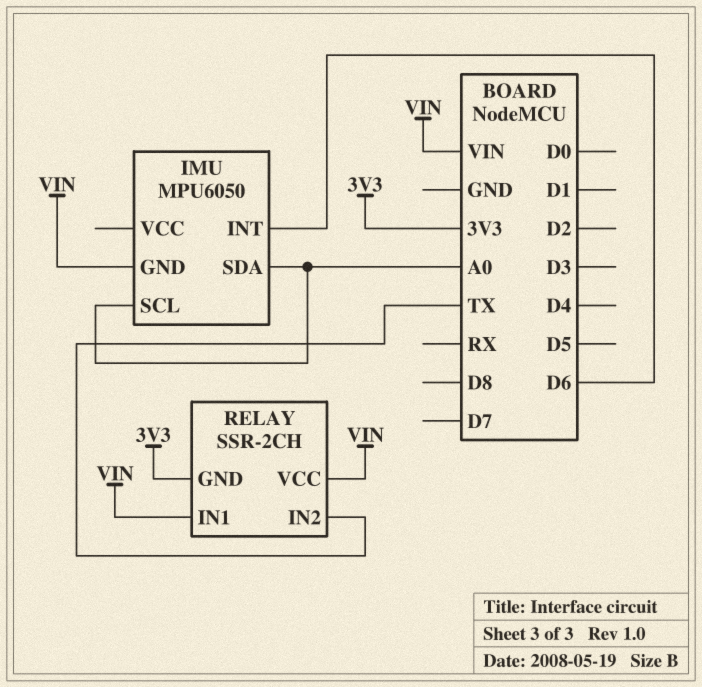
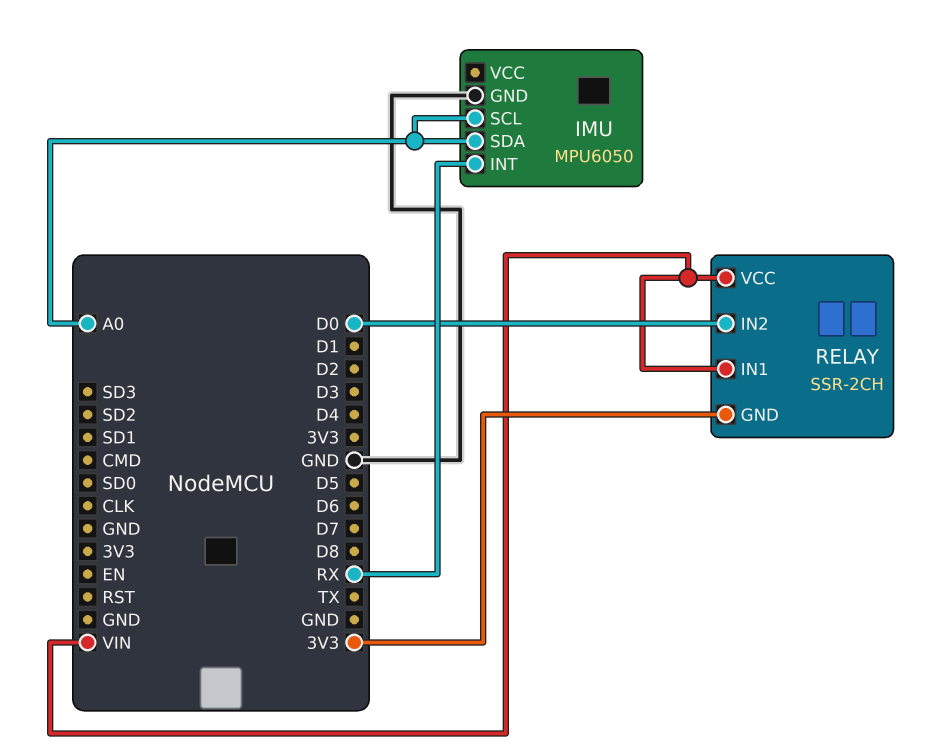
IMU pin GND: VIN -> GND
IMU pin INT: D6 -> RX
RELAY pin IN2: TX -> D0

